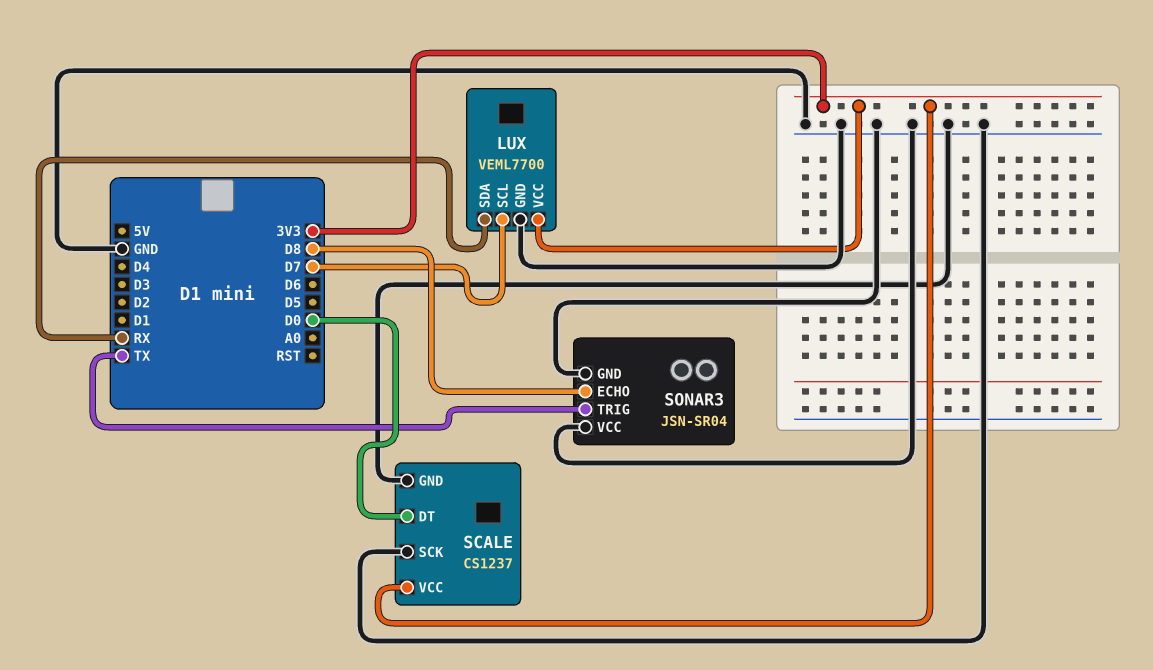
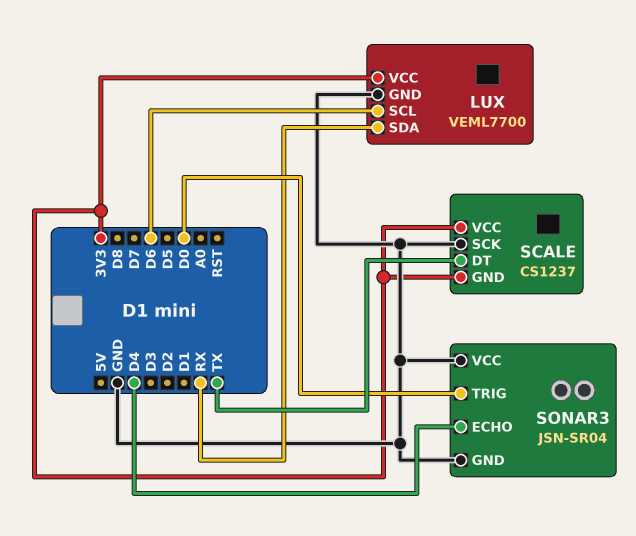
LUX pin SCL: D7 -> D6
SCALE pin DT: D0 -> TX
SCALE pin GND: GND -> 3V3
SONAR3 pin ECHO: D8 -> D4
SONAR3 pin TRIG: TX -> D0

